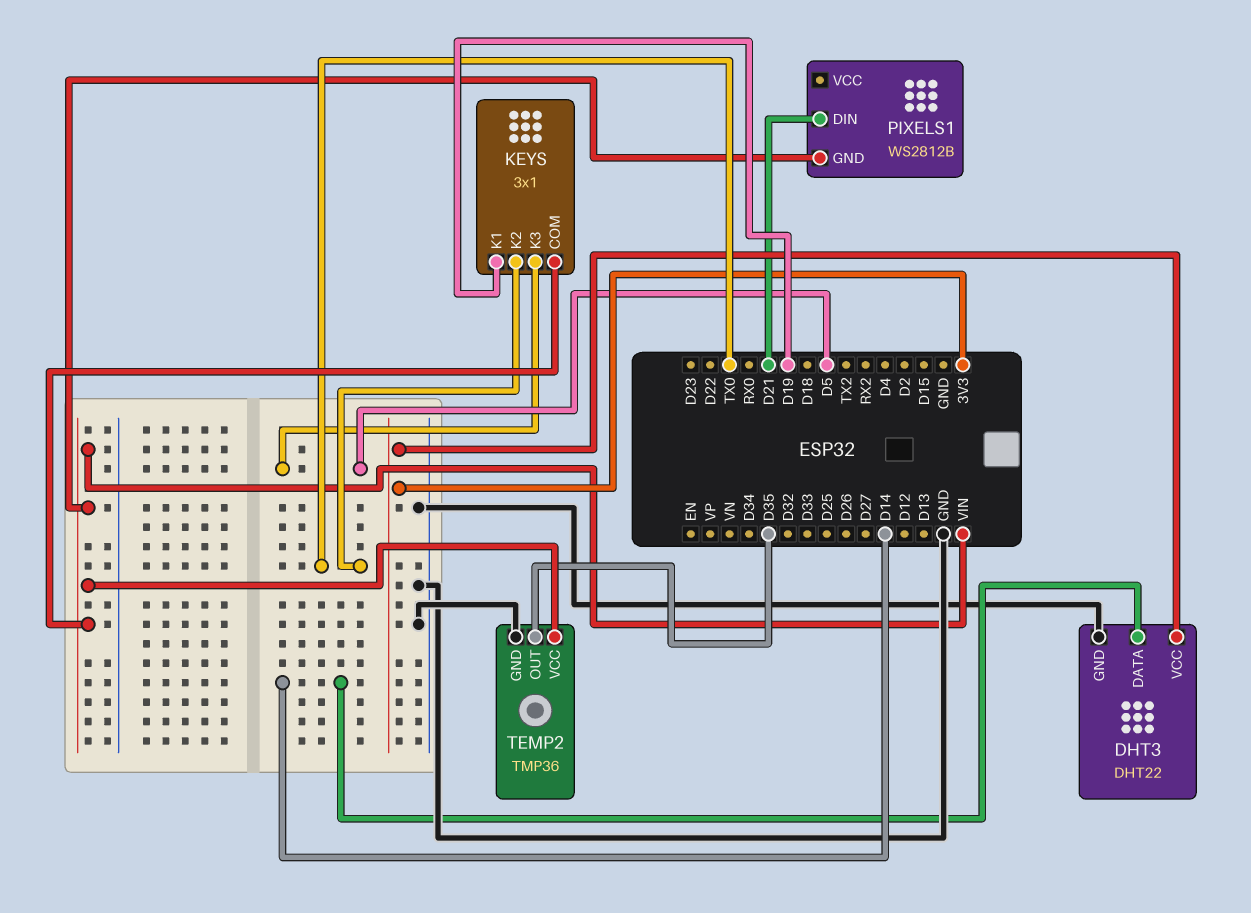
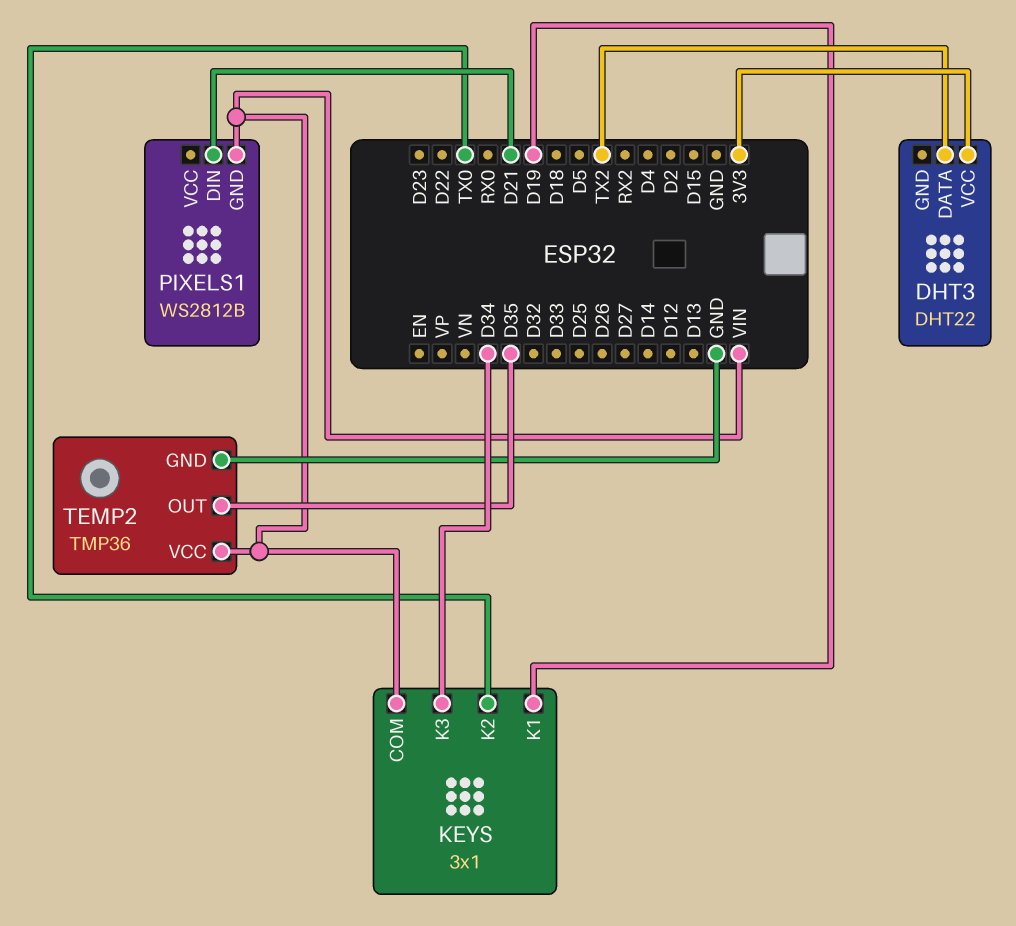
DHT3 pin DATA: D14 -> TX2
DHT3 pin GND: GND -> none
KEYS pin K3: D5 -> D34

